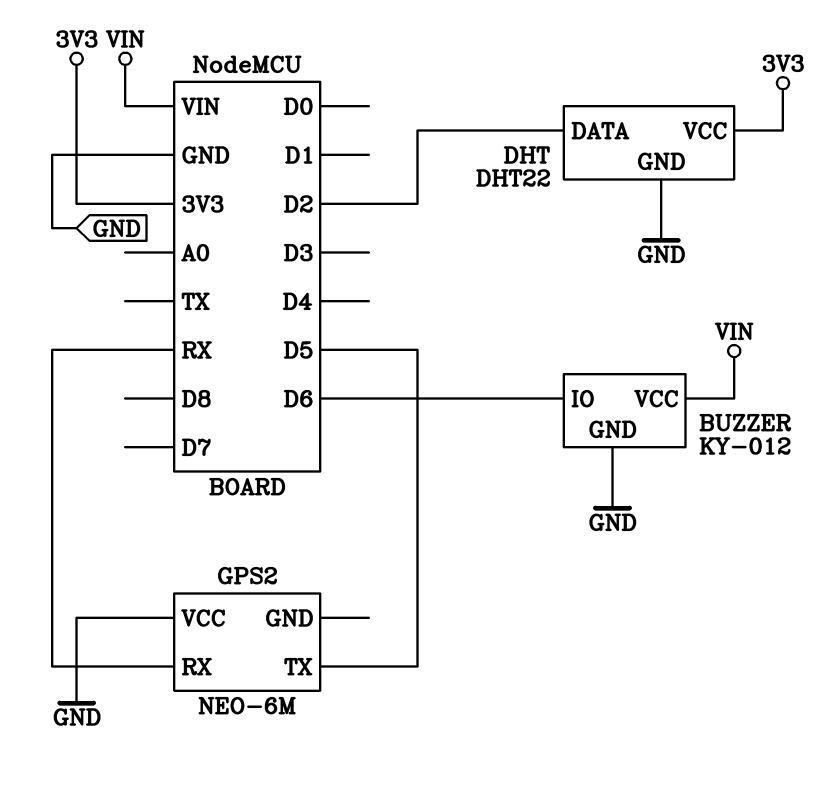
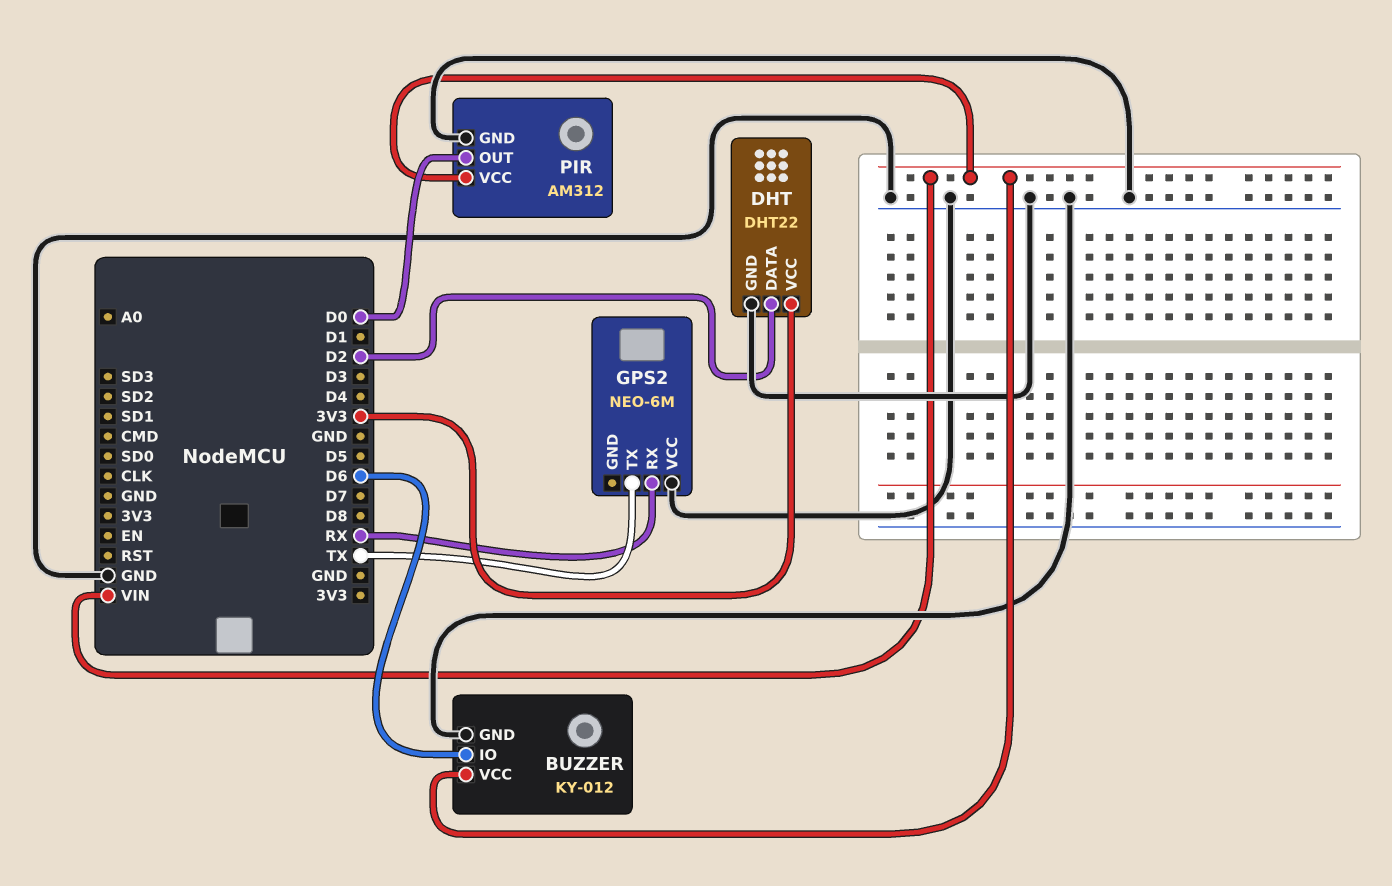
GPS2 pin TX: D5 -> TX
PIR: none -> AM312
PIR pin GND: none -> GND
PIR pin OUT: none -> D0
PIR pin VCC: none -> VIN

